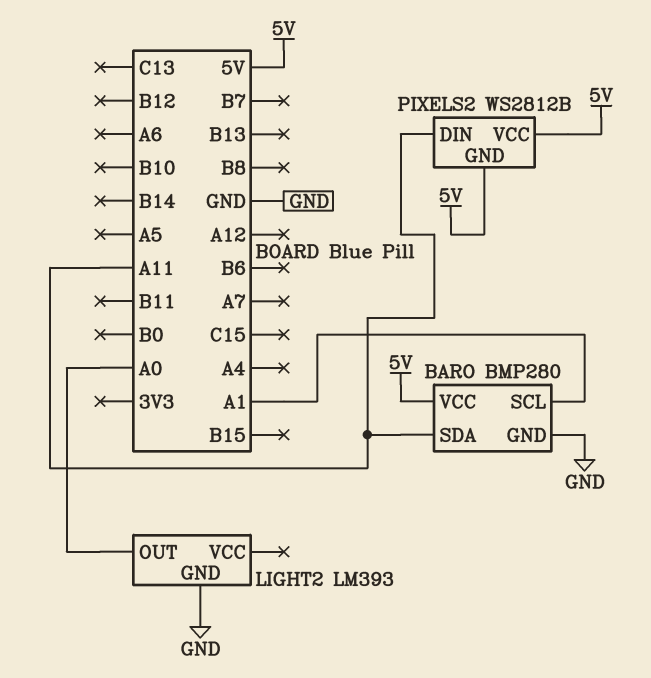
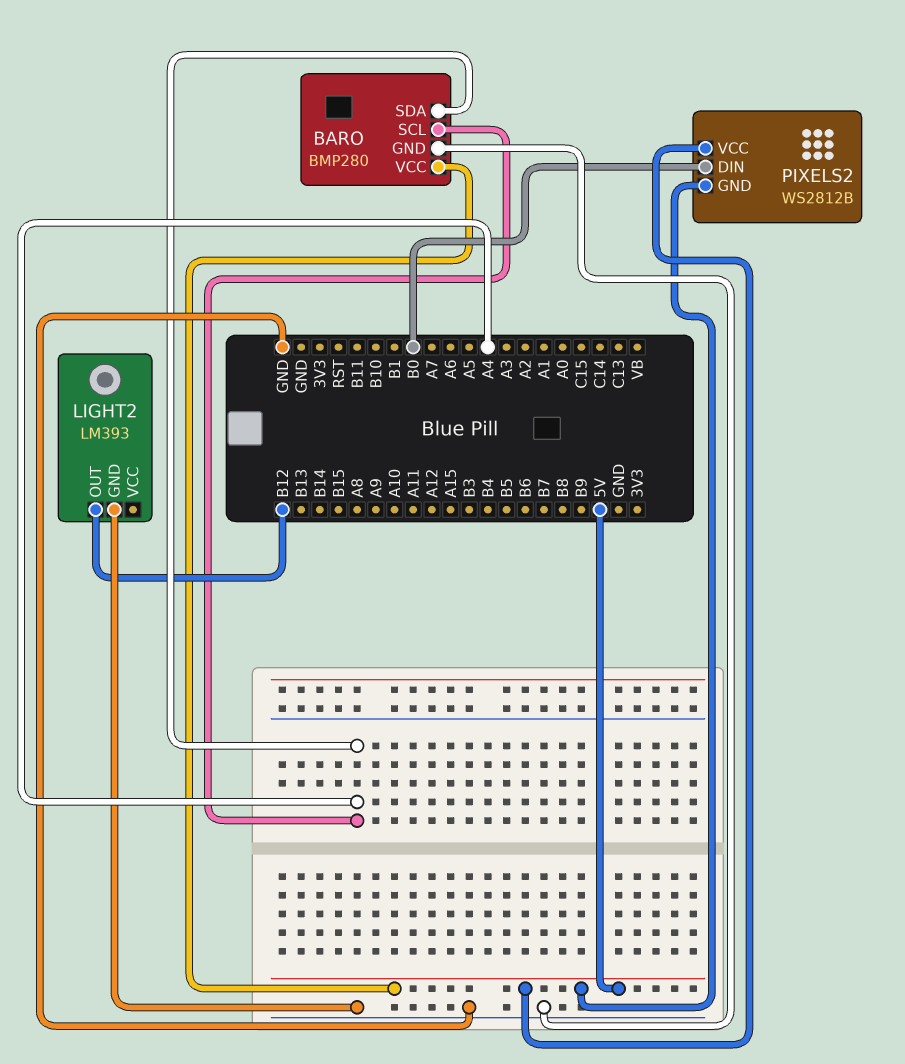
BARO pin SCL: A1 -> A4
BARO pin SDA: A11 -> A4
LIGHT2 pin OUT: A0 -> B12
PIXELS2 pin DIN: A11 -> B0

